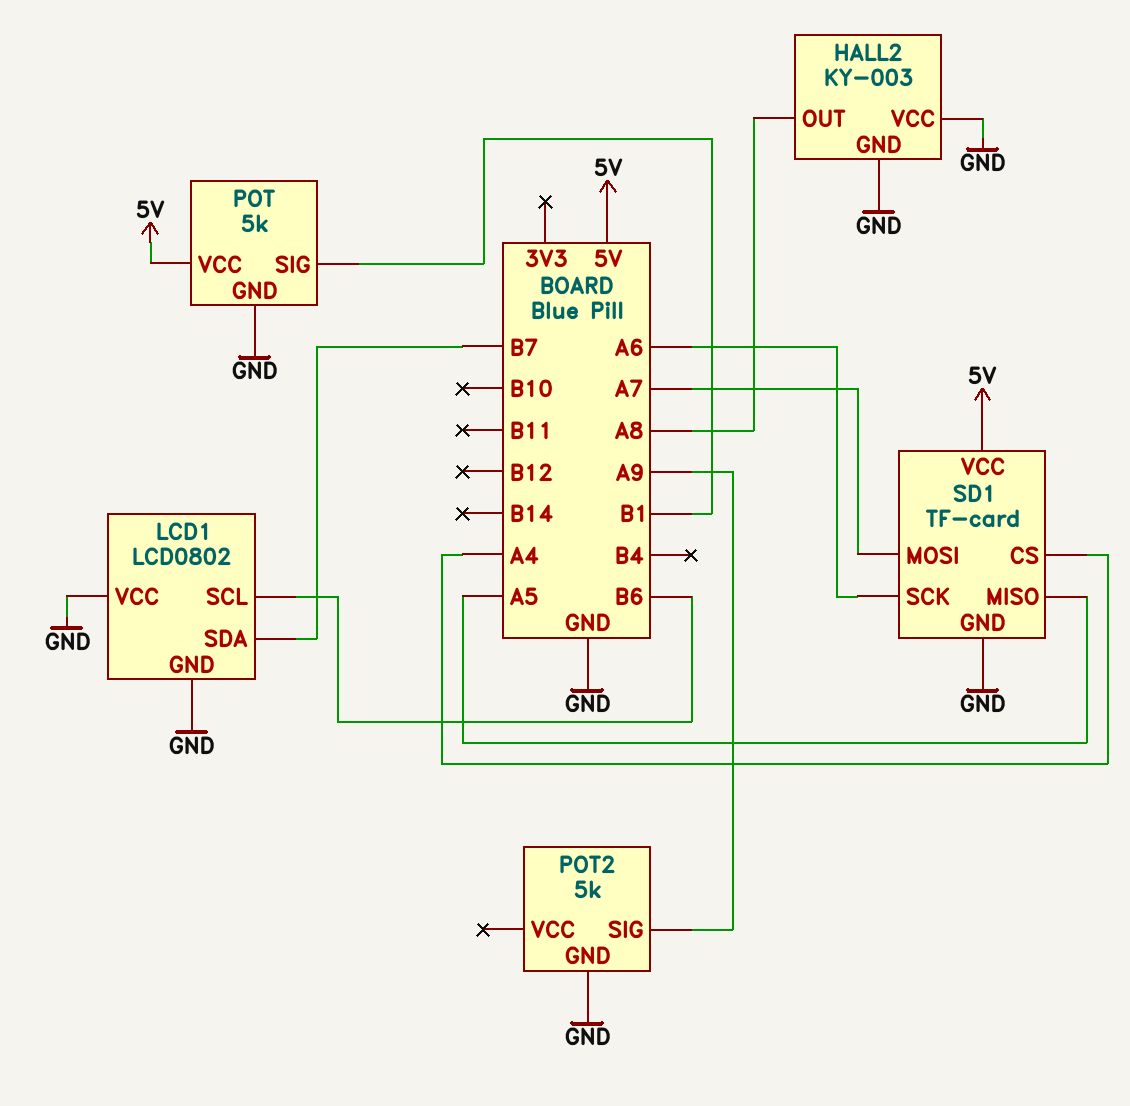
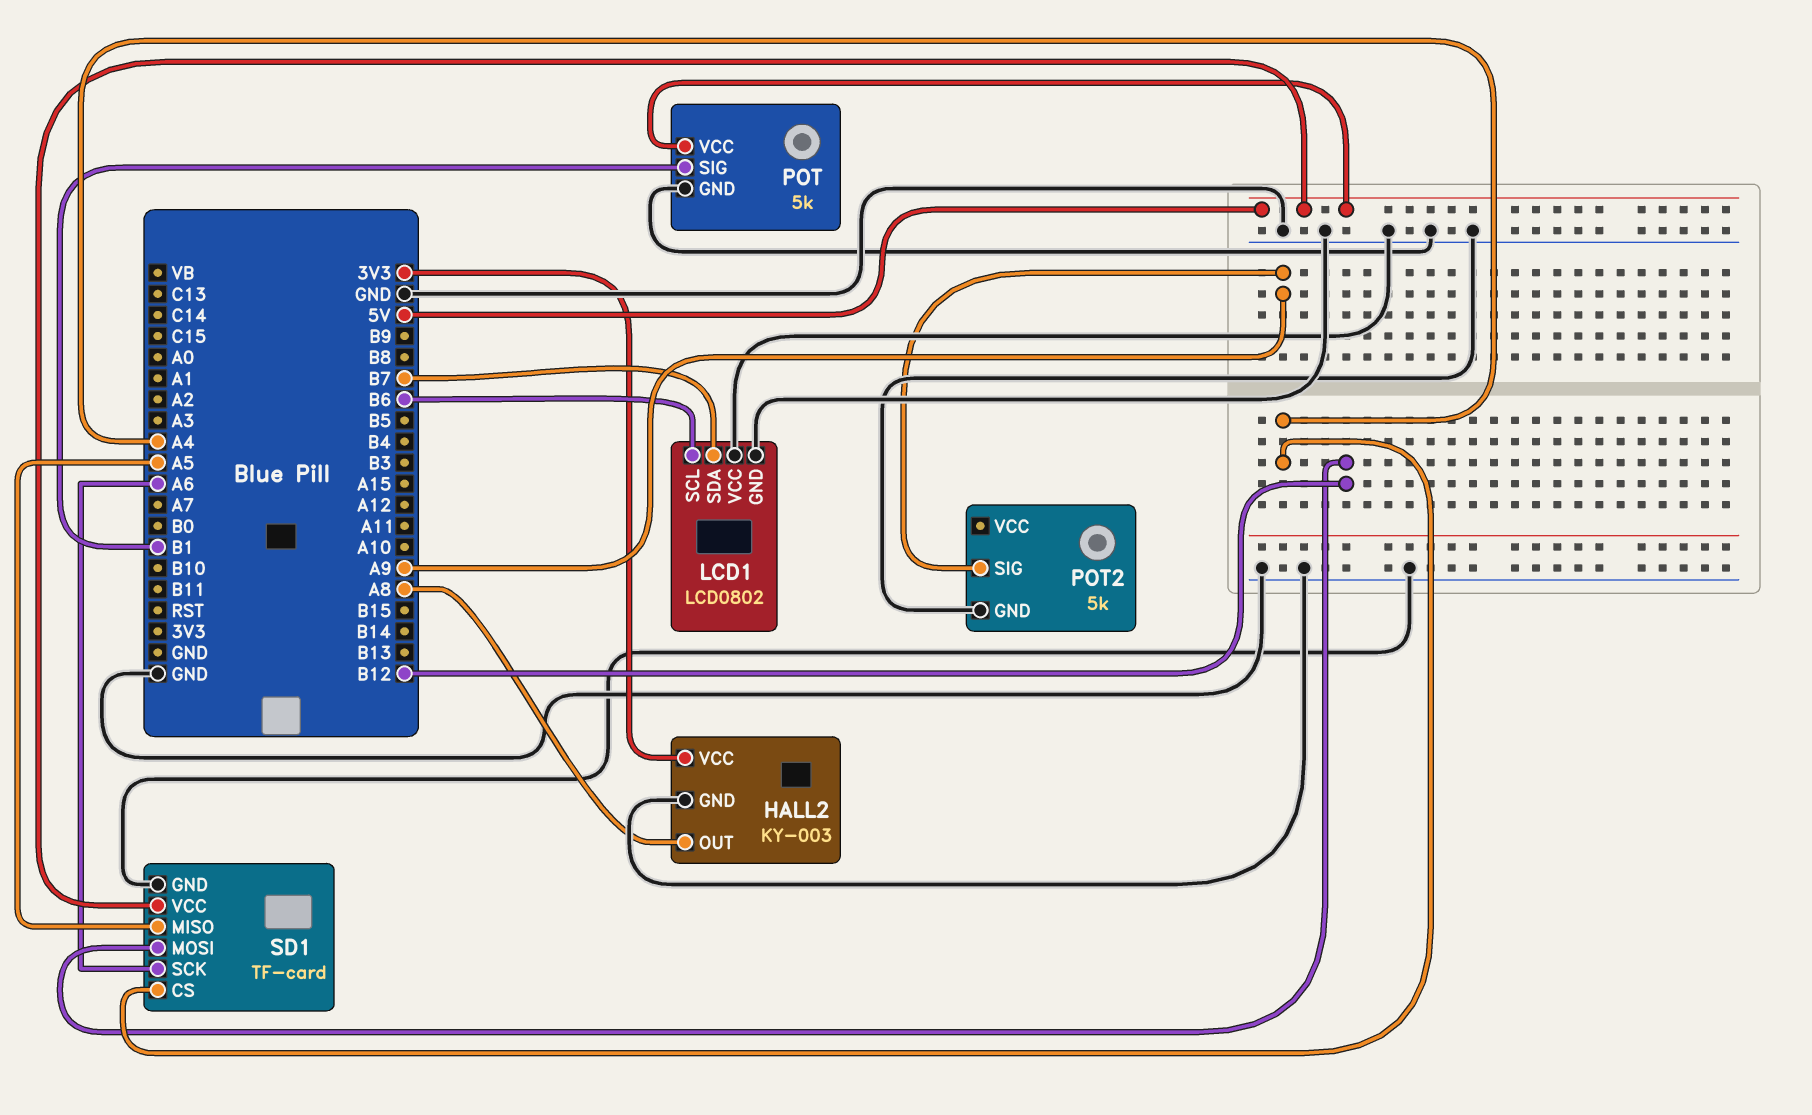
HALL2 pin VCC: GND -> 3V3
SD1 pin MOSI: A7 -> B12

